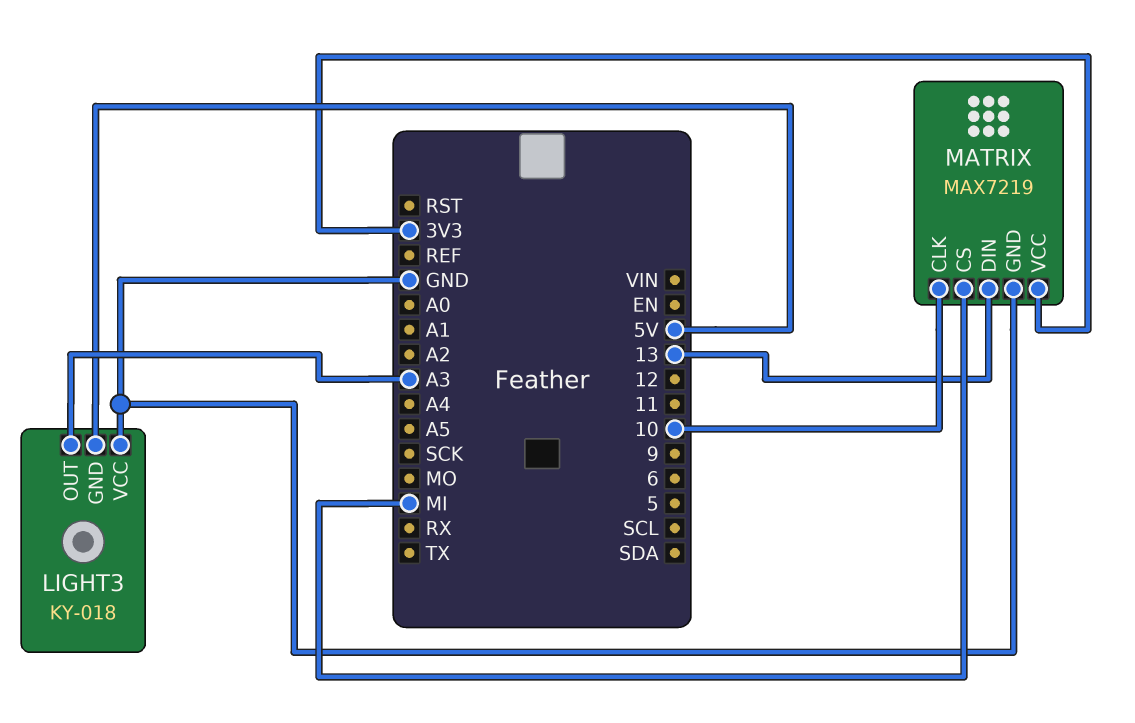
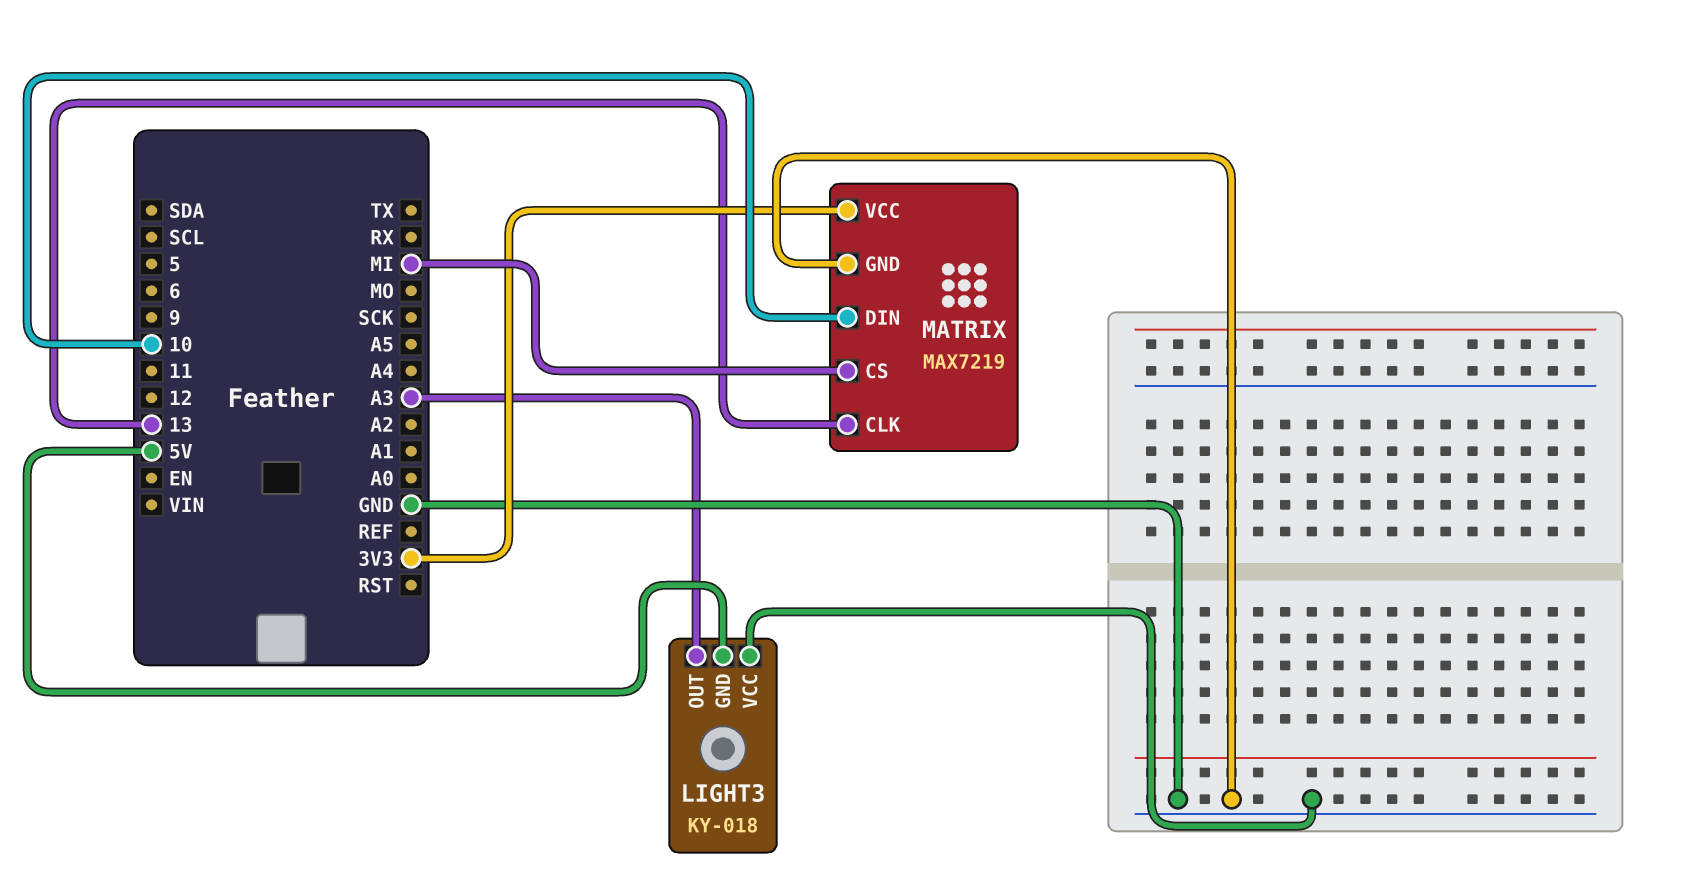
MATRIX pin CLK: 10 -> 13
MATRIX pin DIN: 13 -> 10

